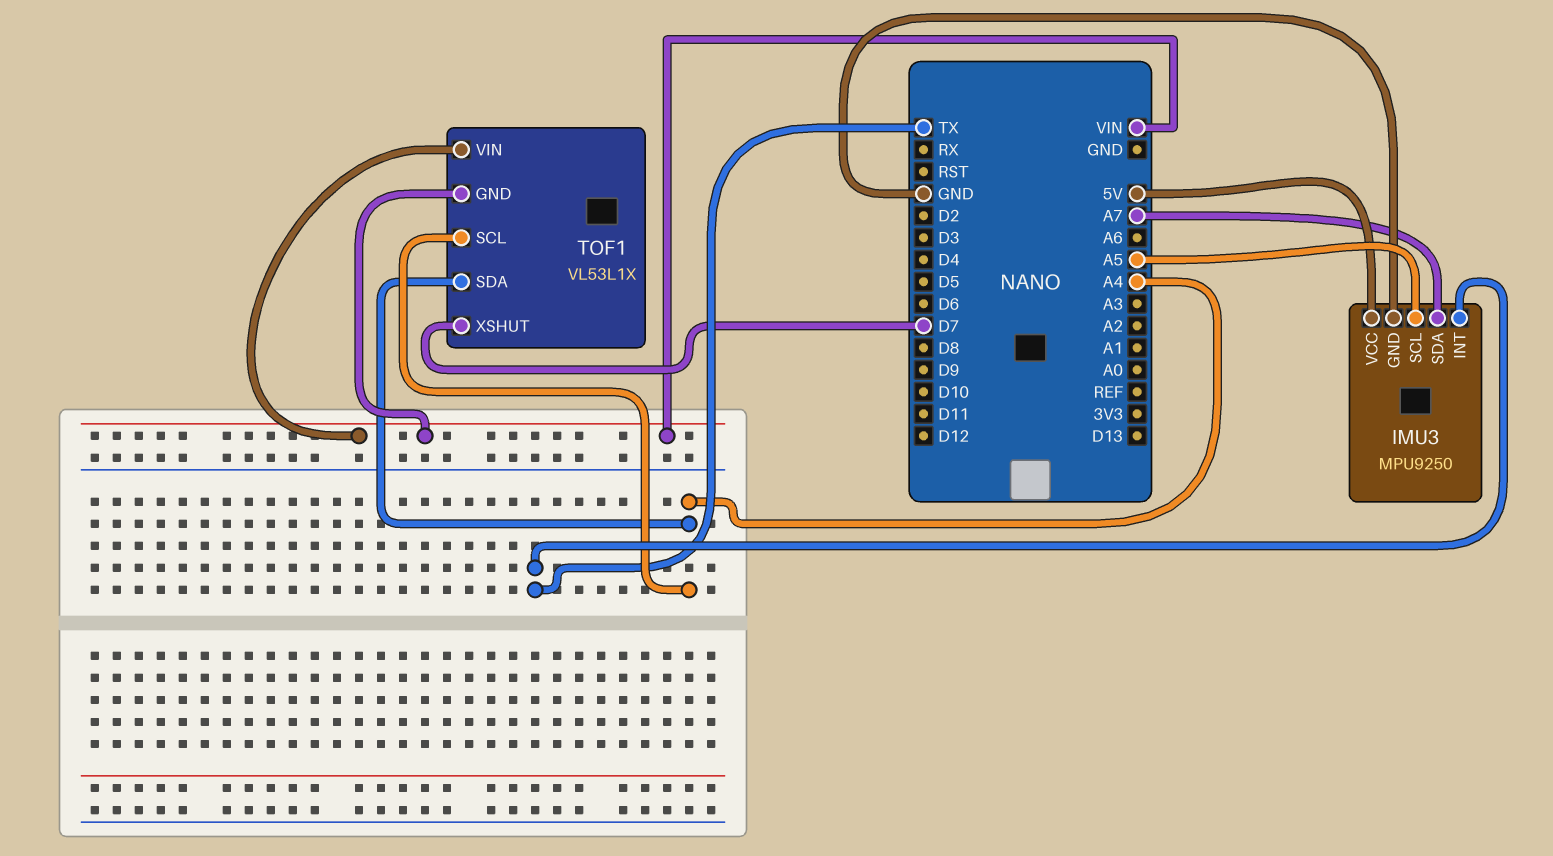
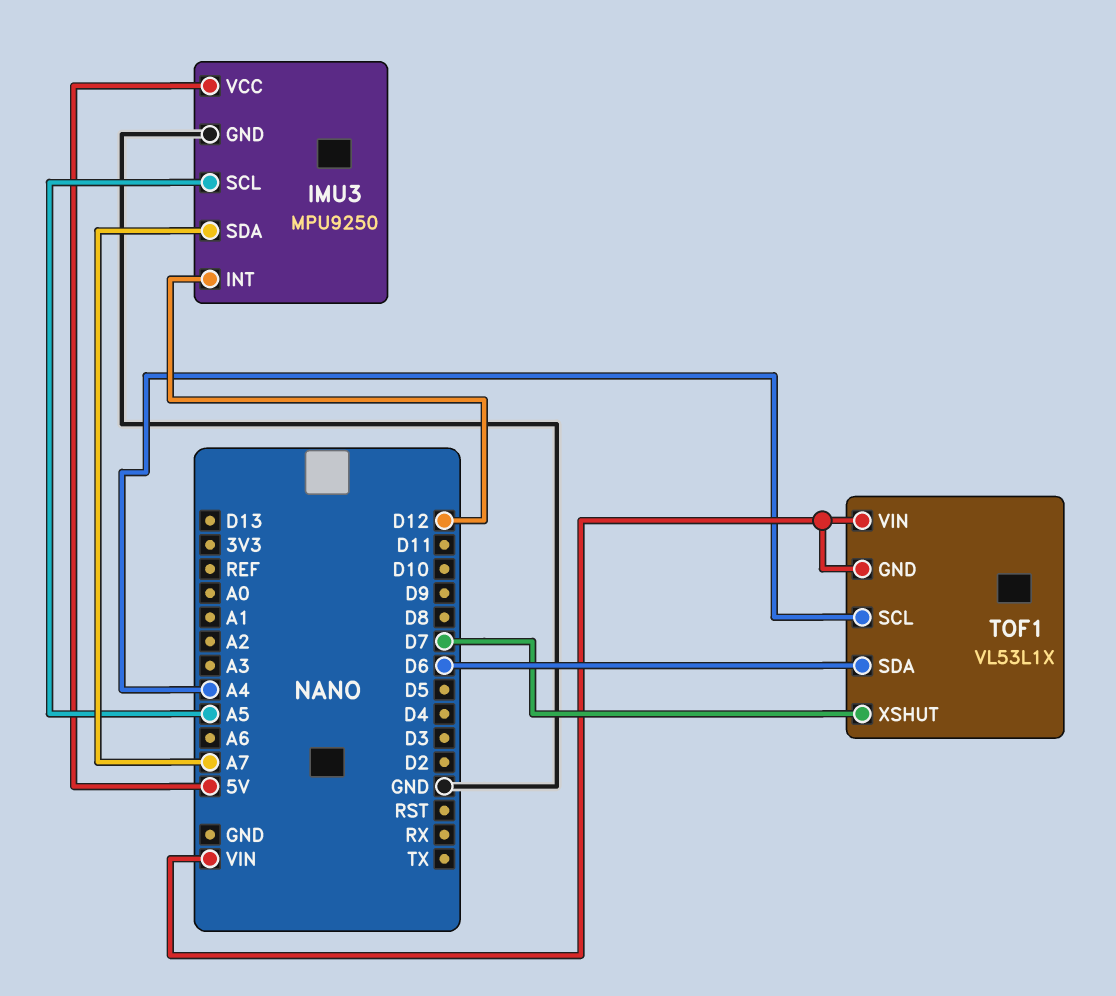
IMU3 pin INT: TX -> D12
TOF1 pin SDA: A4 -> D6

